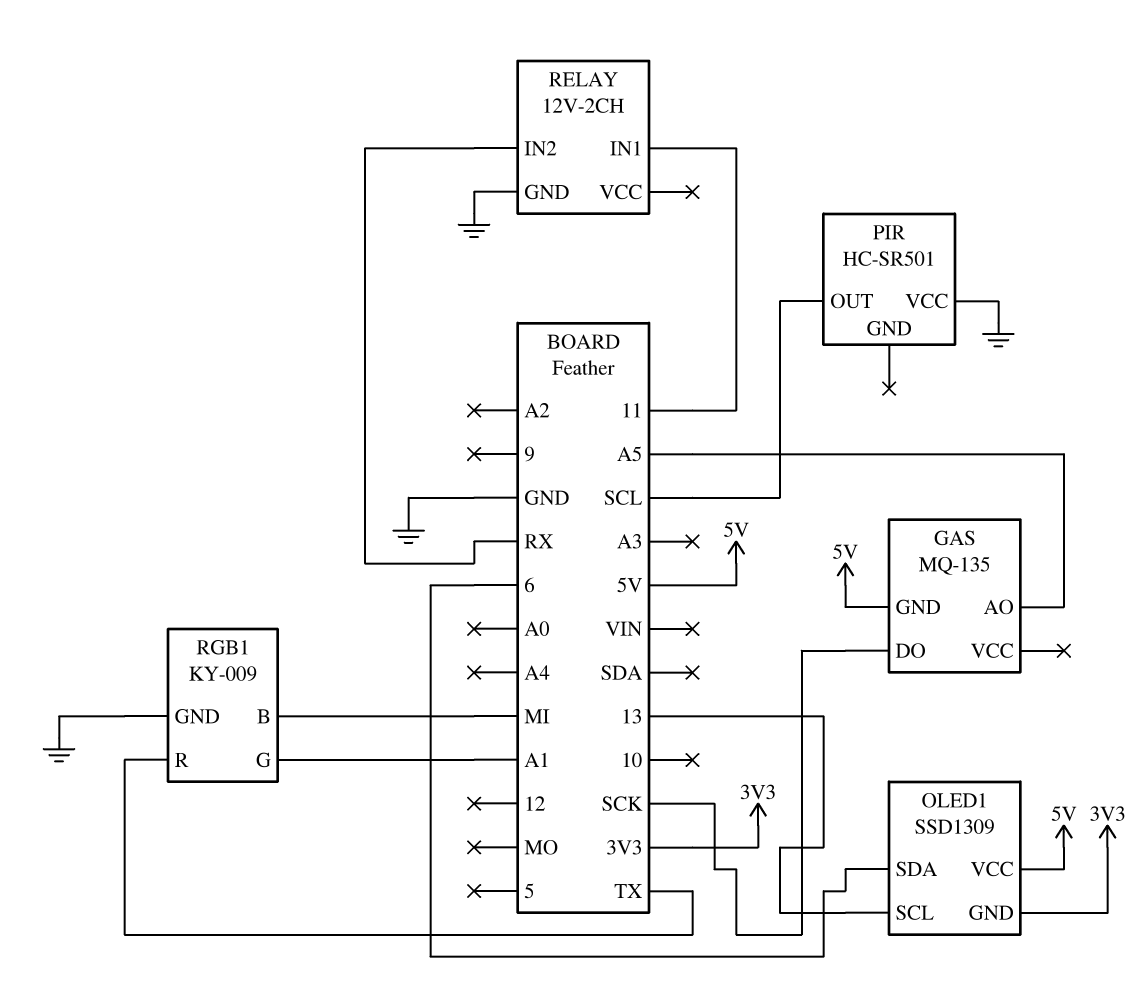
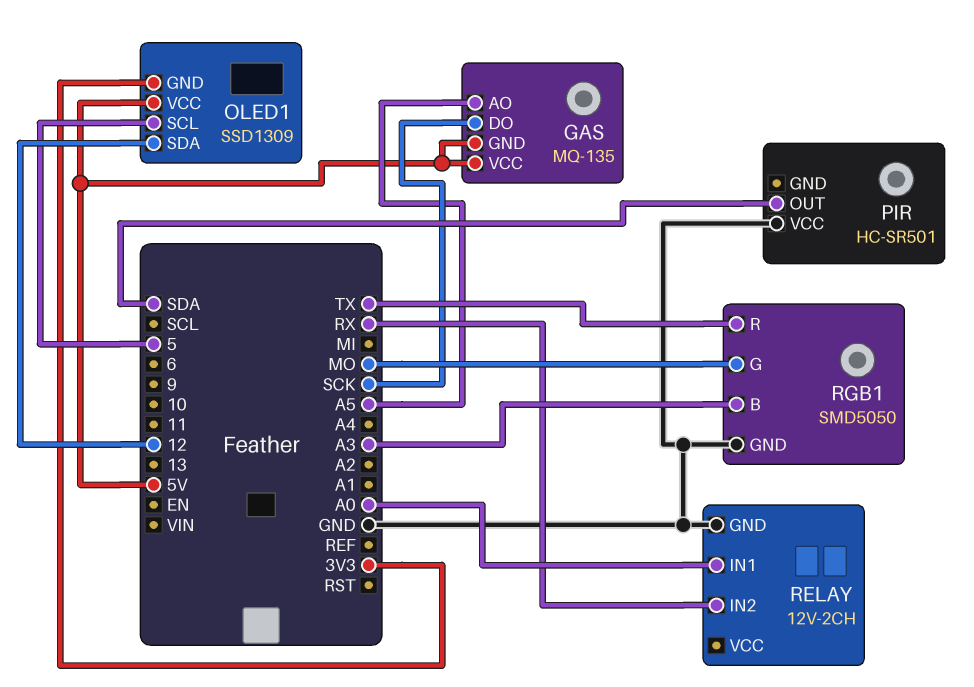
GAS pin VCC: none -> 5V
OLED1 pin SCL: 13 -> 5
OLED1 pin SDA: 6 -> 12
PIR pin OUT: SCL -> SDA
RELAY pin IN1: 11 -> A0
RGB1: KY-009 -> SMD5050
RGB1 pin B: MI -> A3
RGB1 pin G: A1 -> MO

